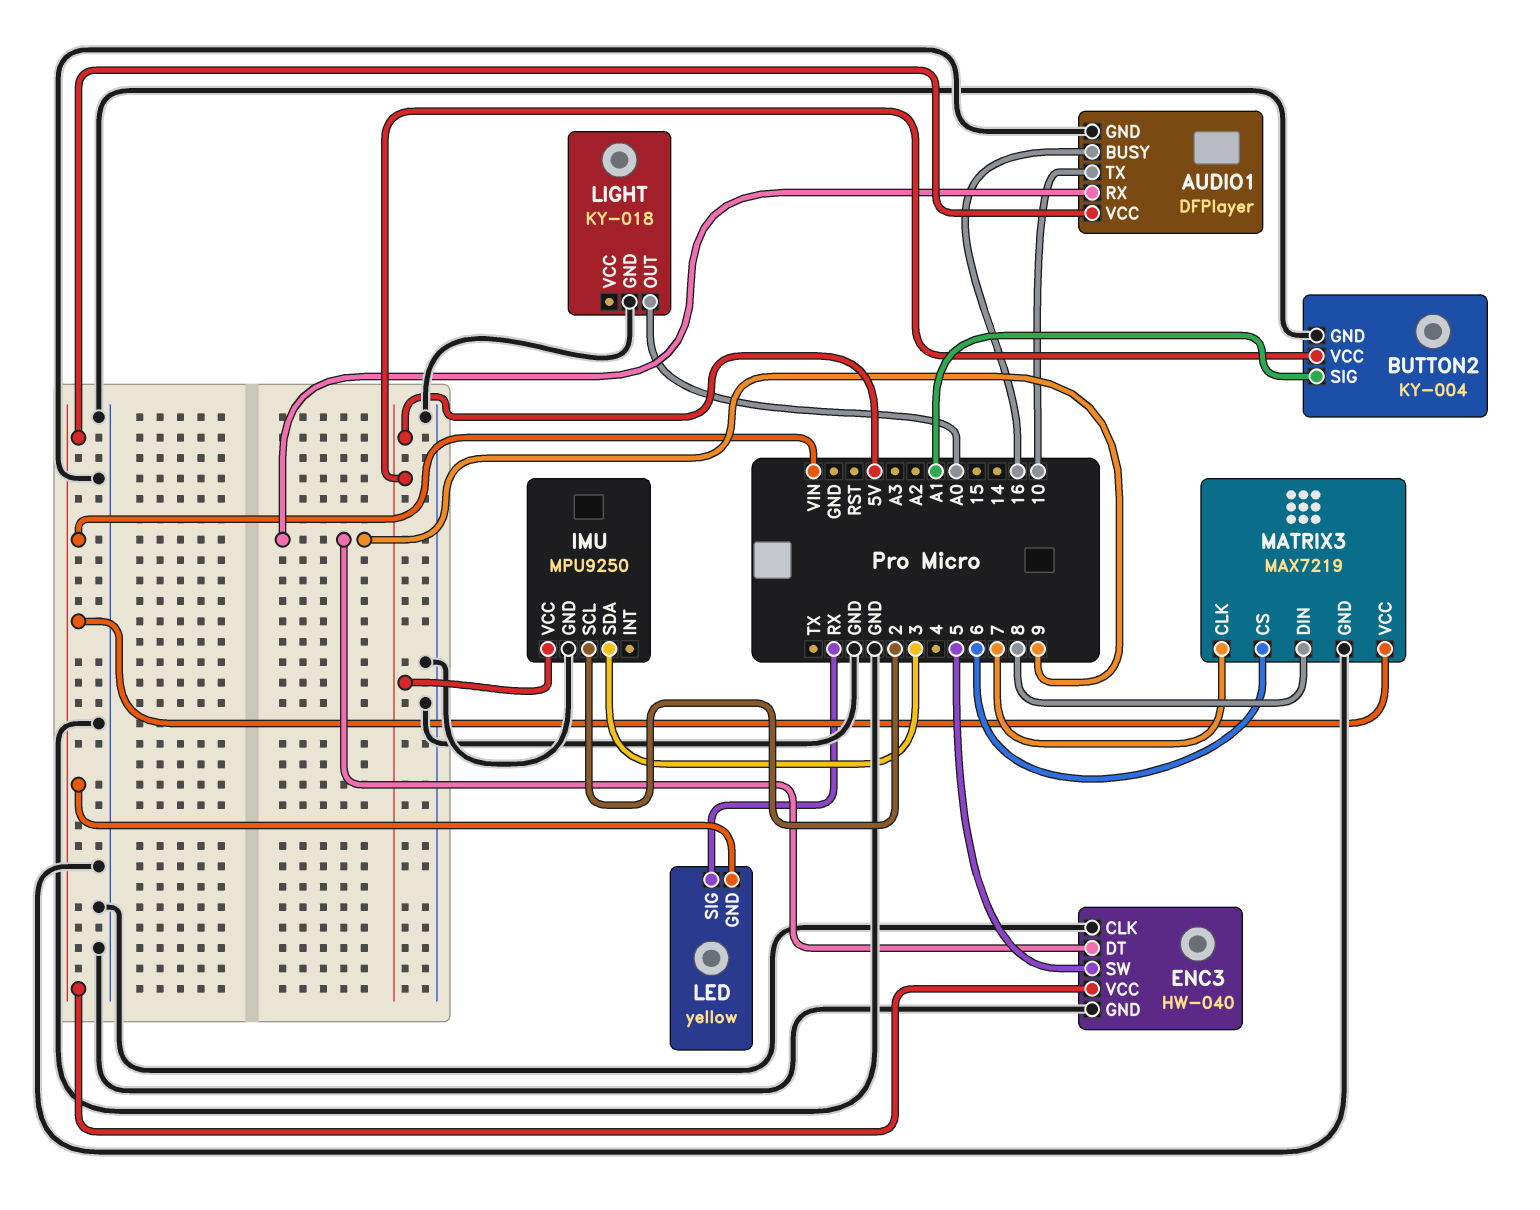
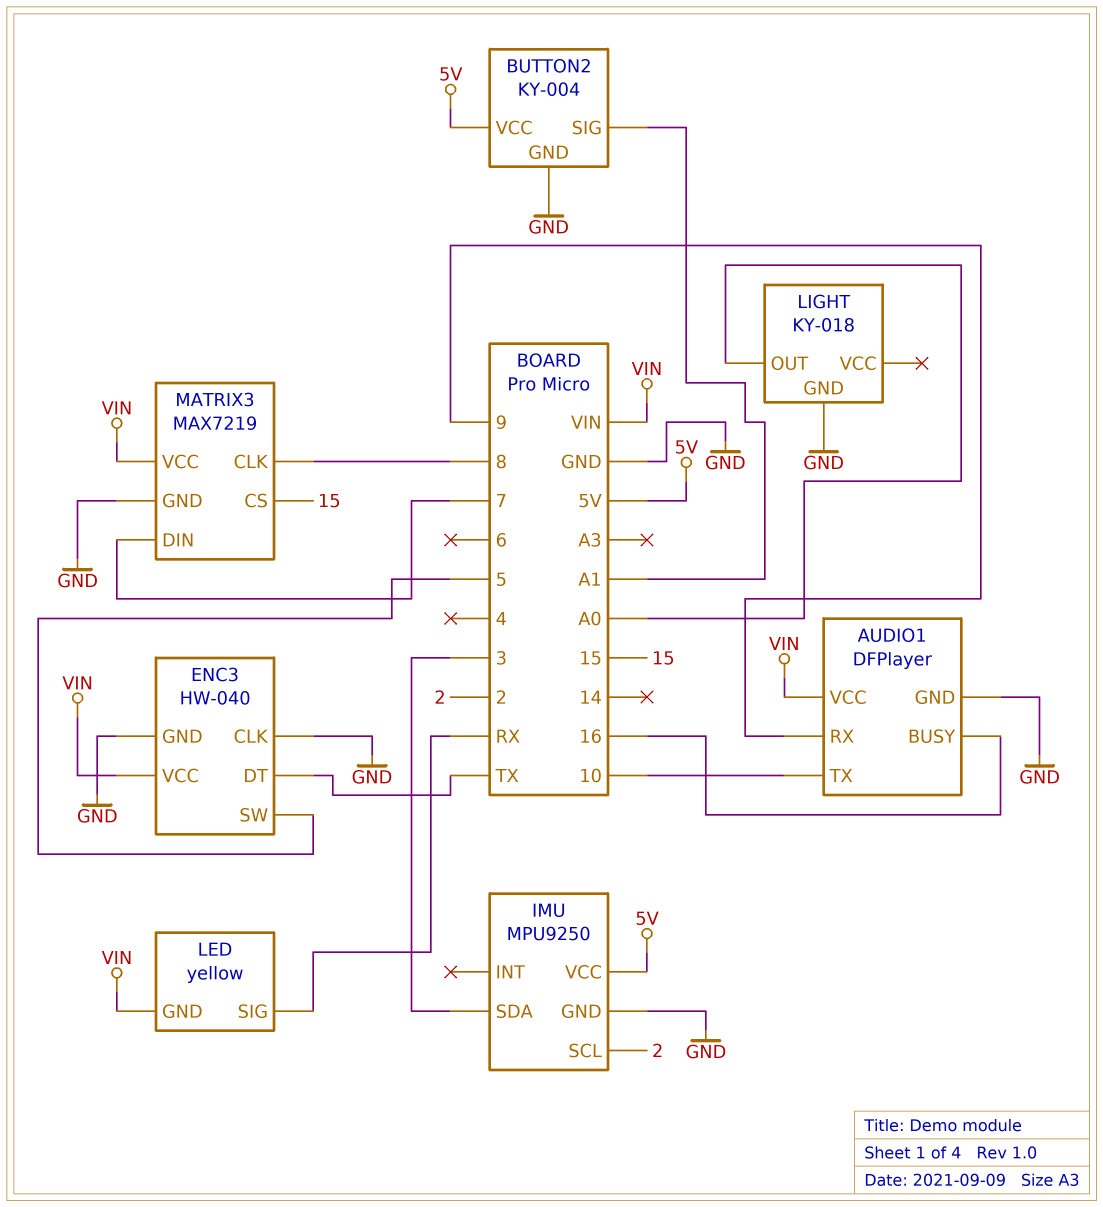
ENC3 pin DT: 9 -> TX
MATRIX3 pin CLK: 7 -> 8
MATRIX3 pin CS: 6 -> 15
MATRIX3 pin DIN: 8 -> 7

